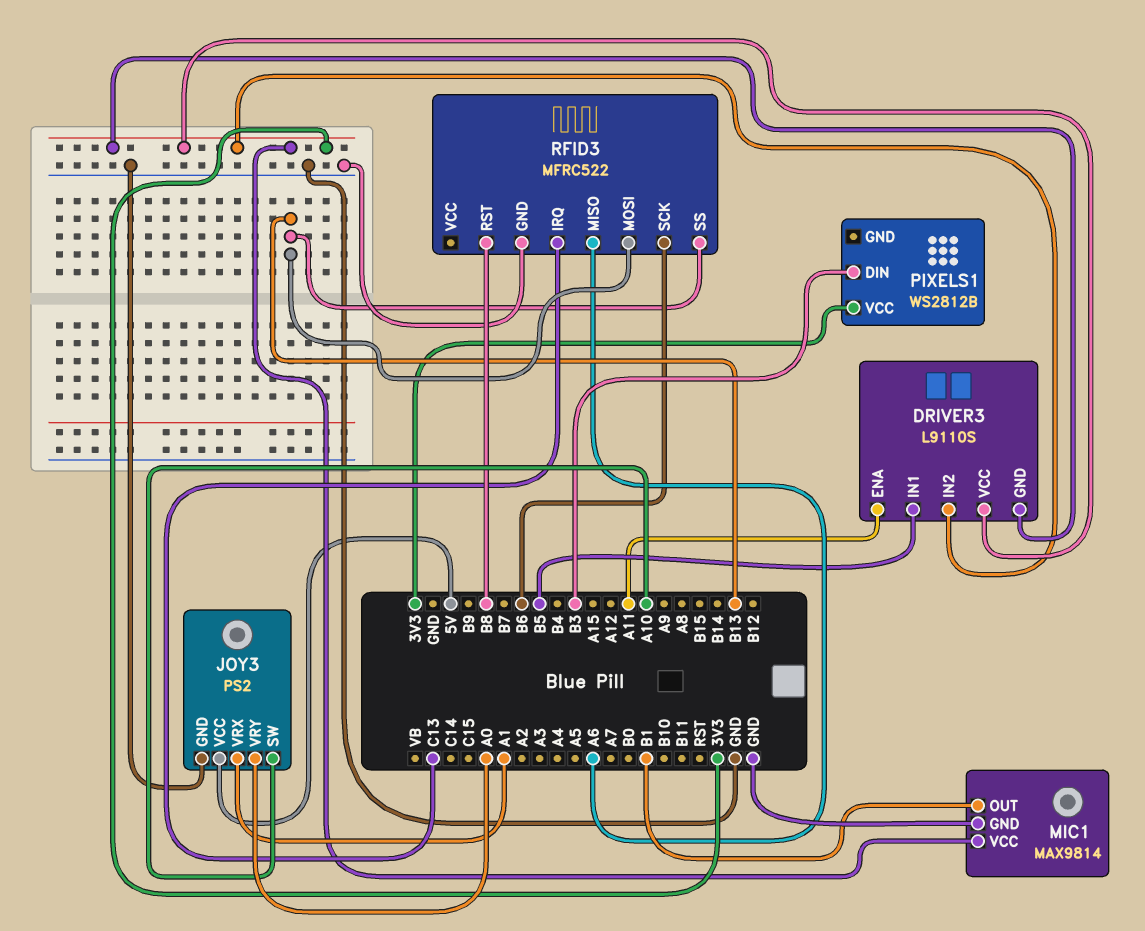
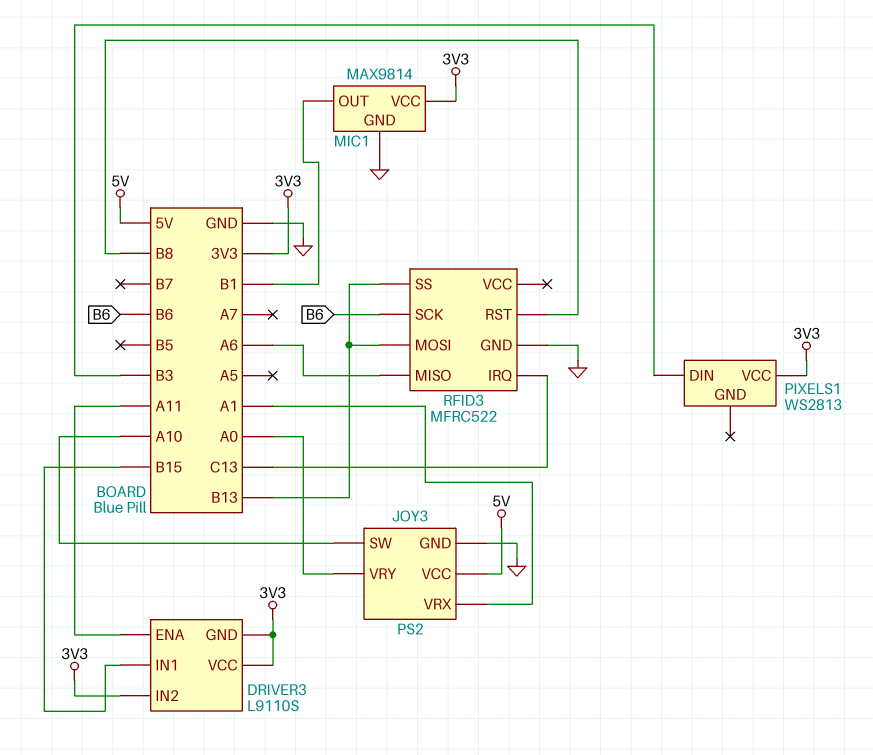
DRIVER3 pin IN1: B5 -> B15
PIXELS1: WS2812B -> WS2813

